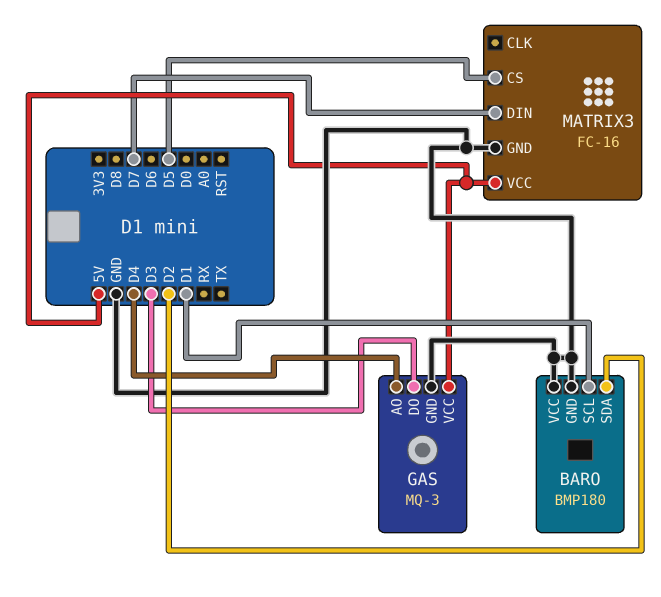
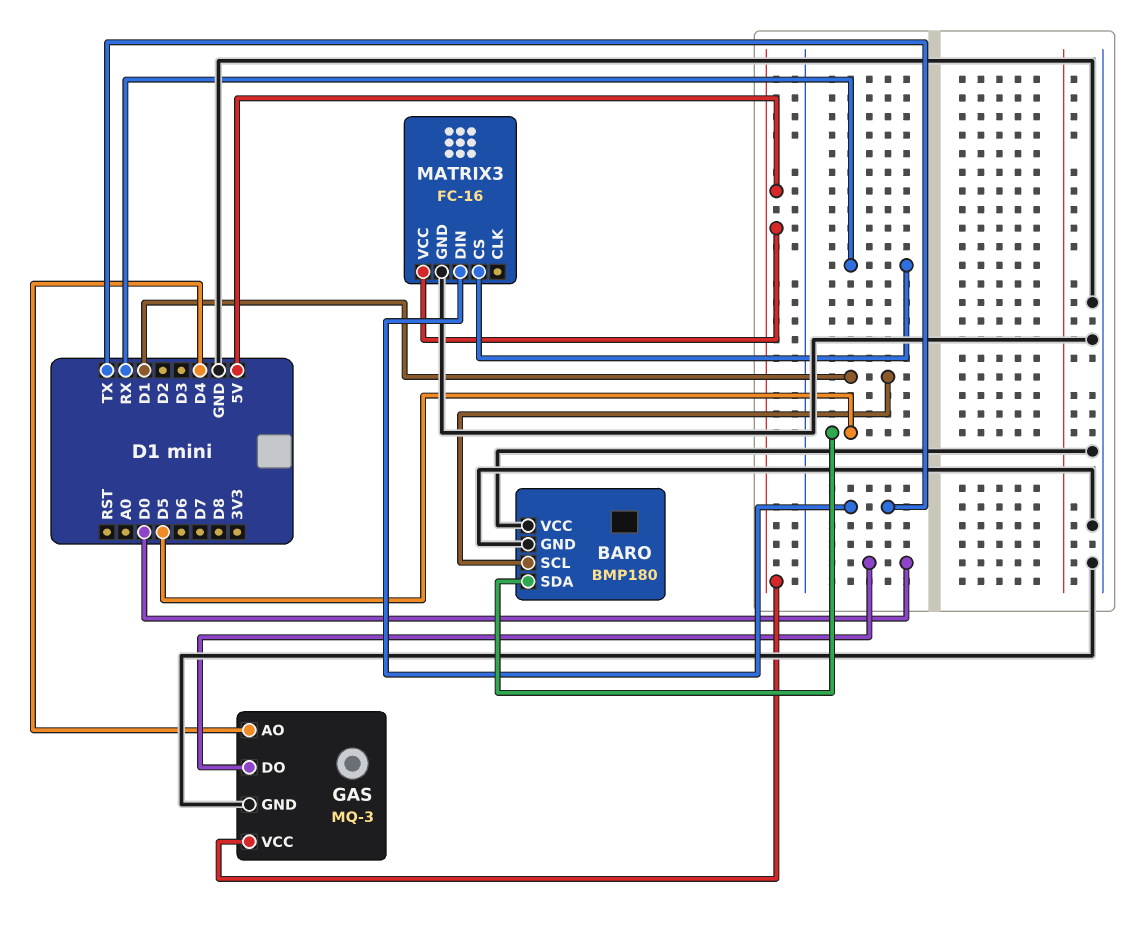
BARO pin SDA: D2 -> D5
GAS pin DO: D3 -> D0
MATRIX3 pin CS: D5 -> RX
MATRIX3 pin DIN: D7 -> TX

